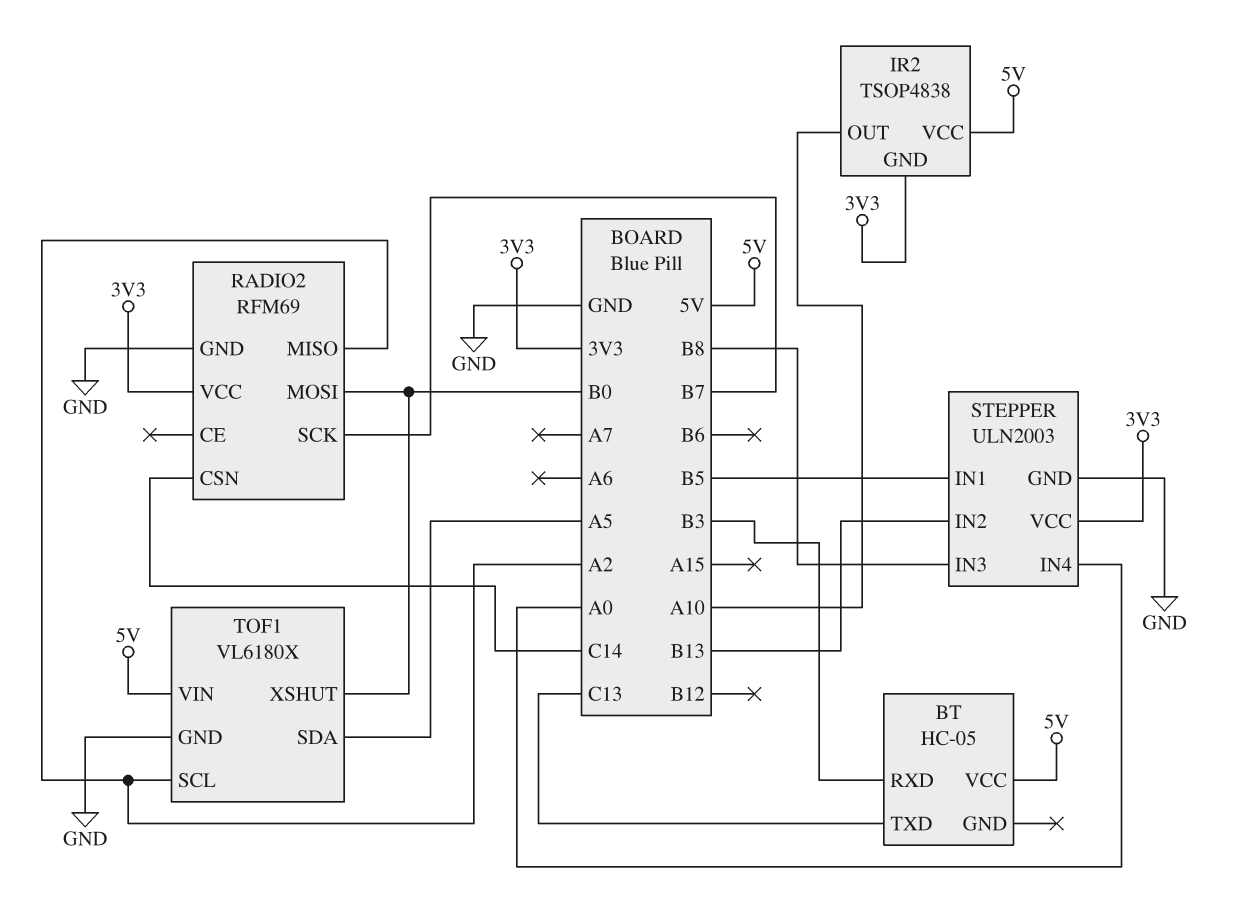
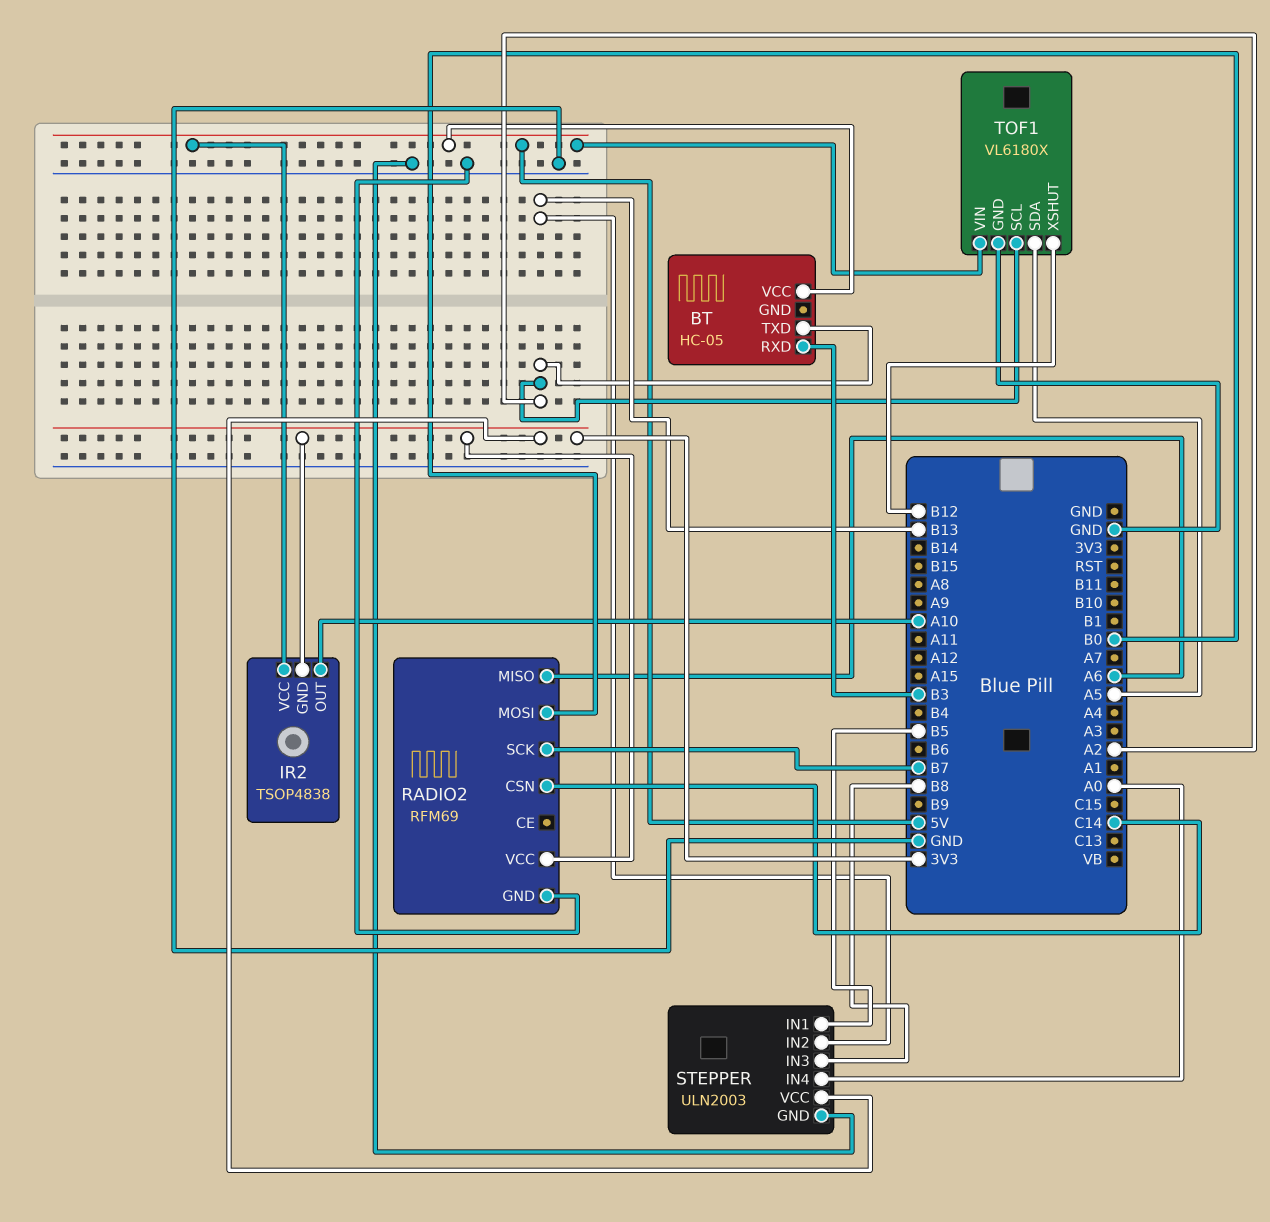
BT pin TXD: C13 -> A2
RADIO2 pin MISO: A2 -> A6
TOF1 pin XSHUT: B0 -> B12

